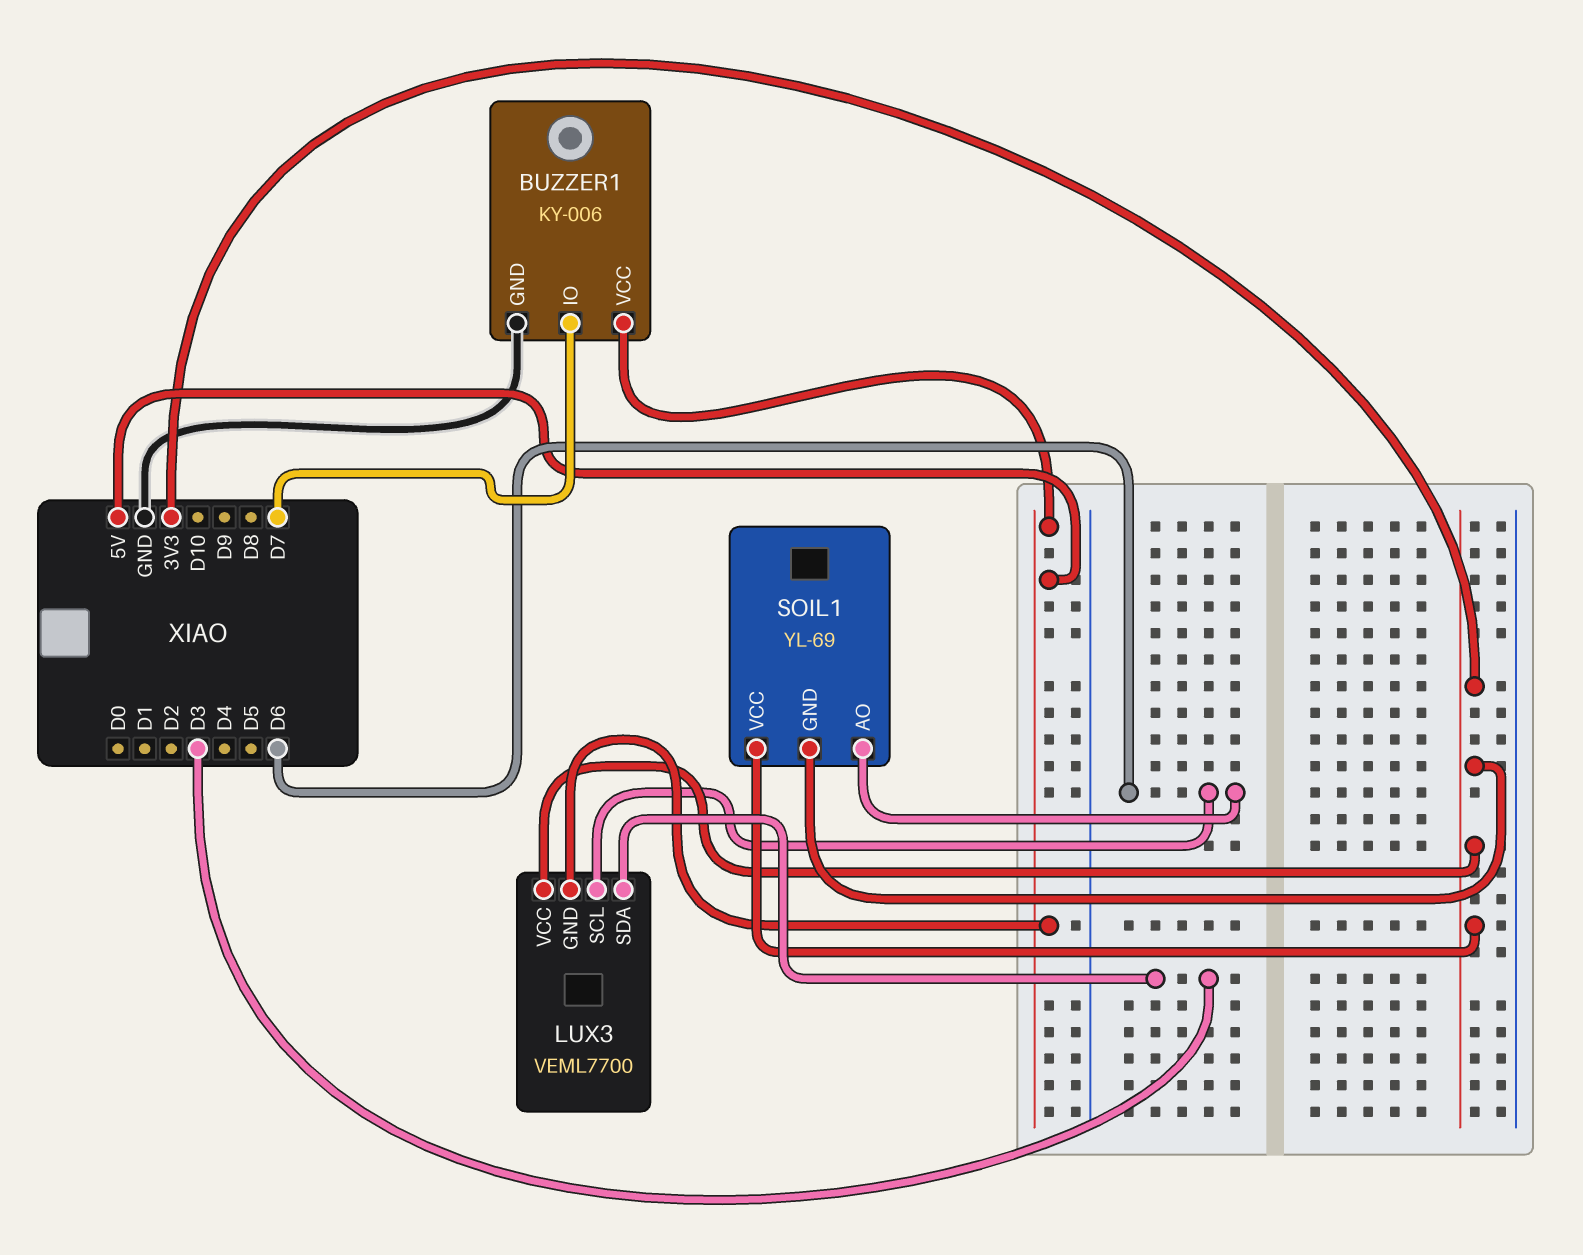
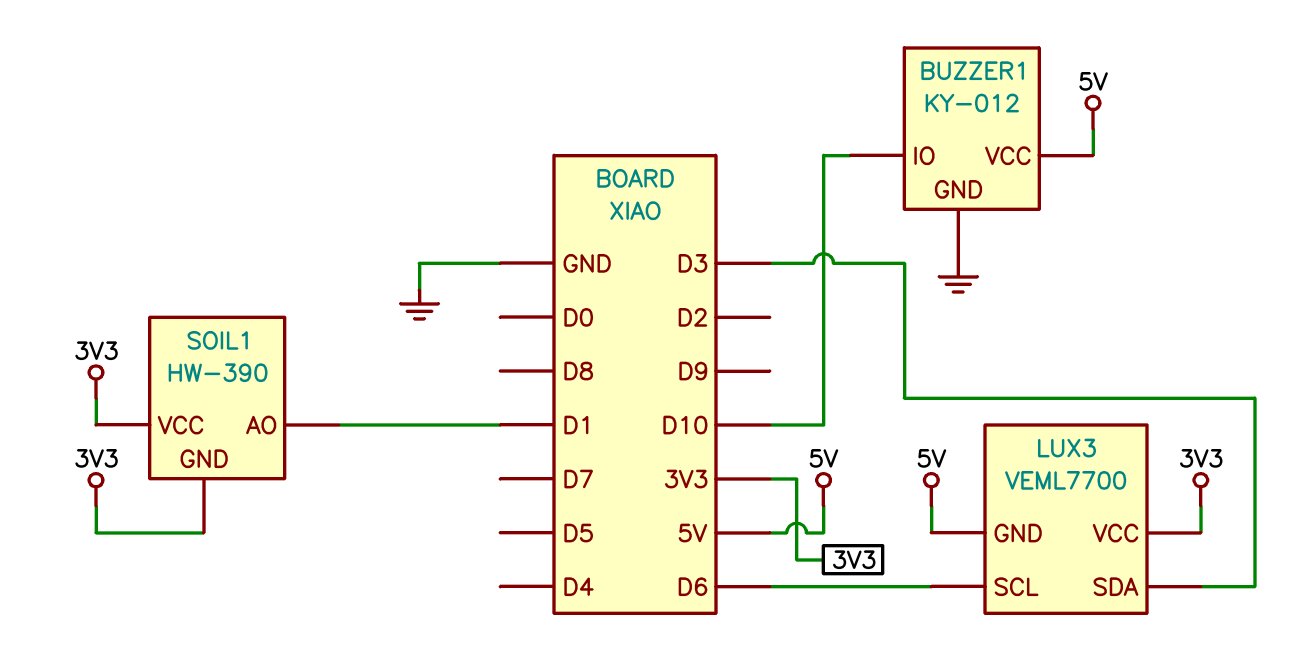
BUZZER1: KY-006 -> KY-012
BUZZER1 pin IO: D7 -> D10
SOIL1: YL-69 -> HW-390
SOIL1 pin AO: D6 -> D1

